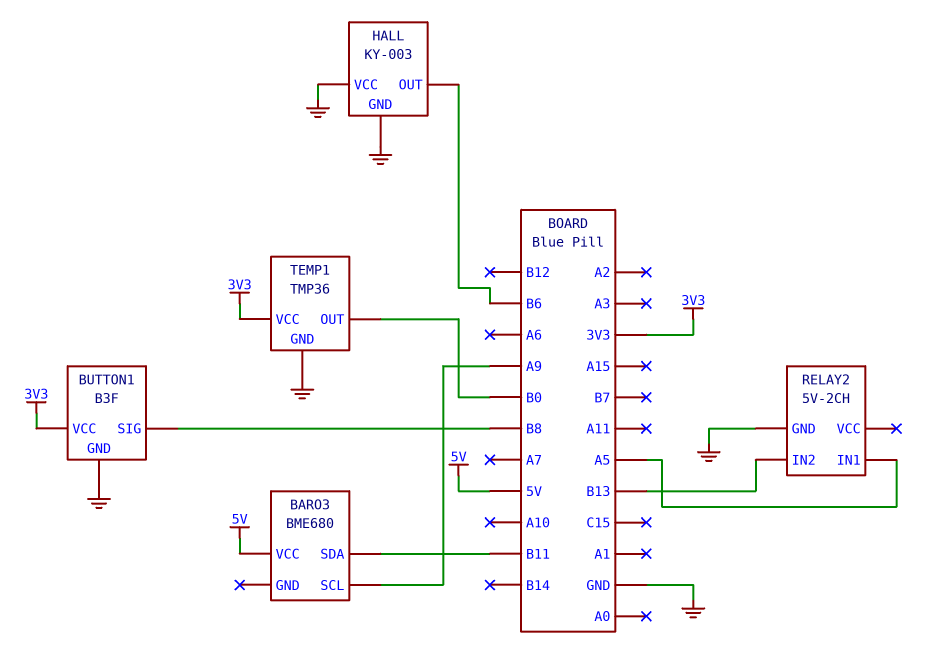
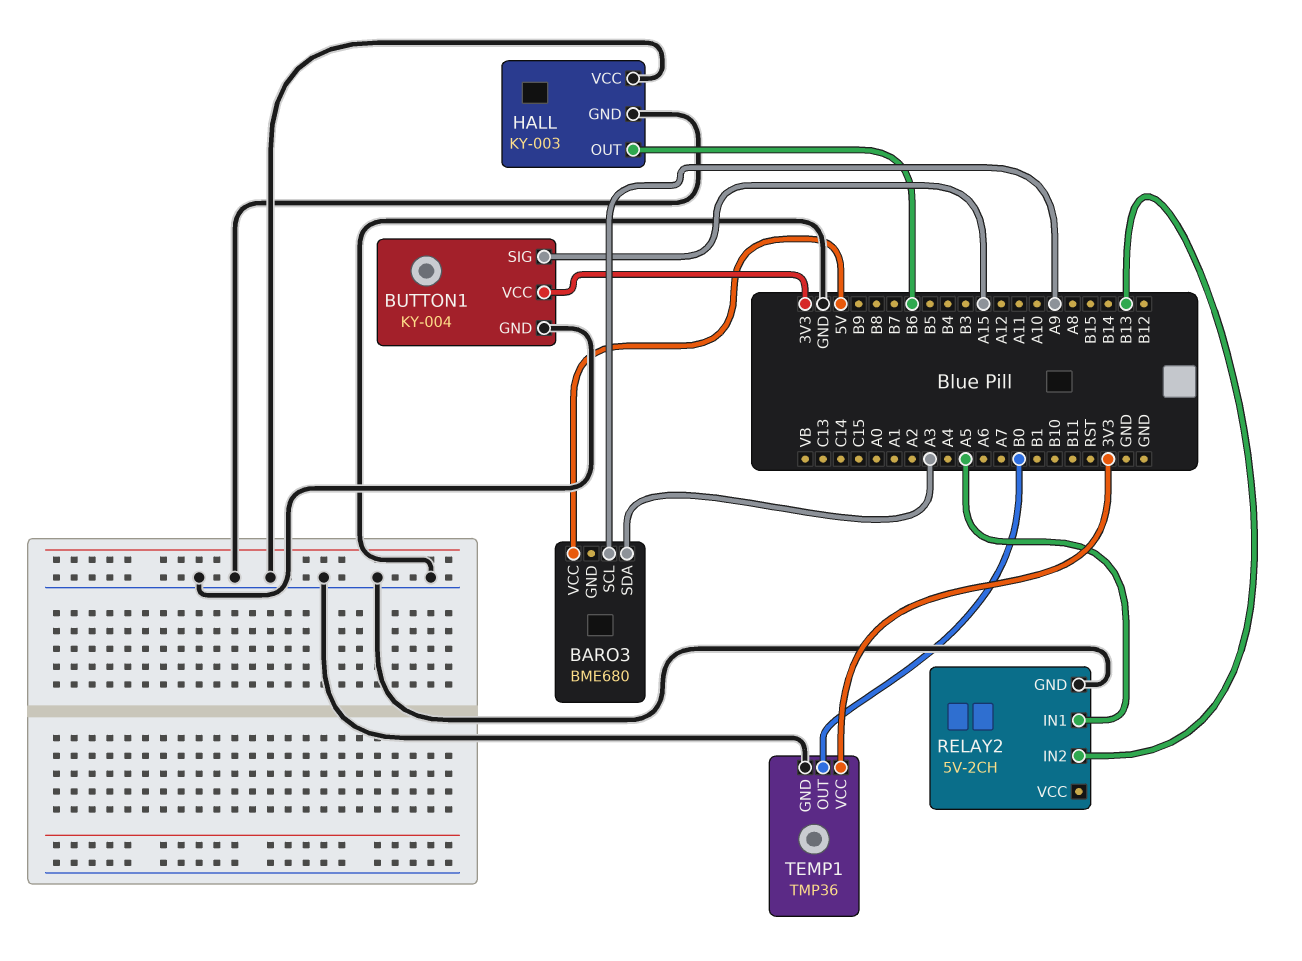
BARO3 pin SDA: B11 -> A3
BUTTON1: B3F -> KY-004
BUTTON1 pin SIG: B8 -> A15

